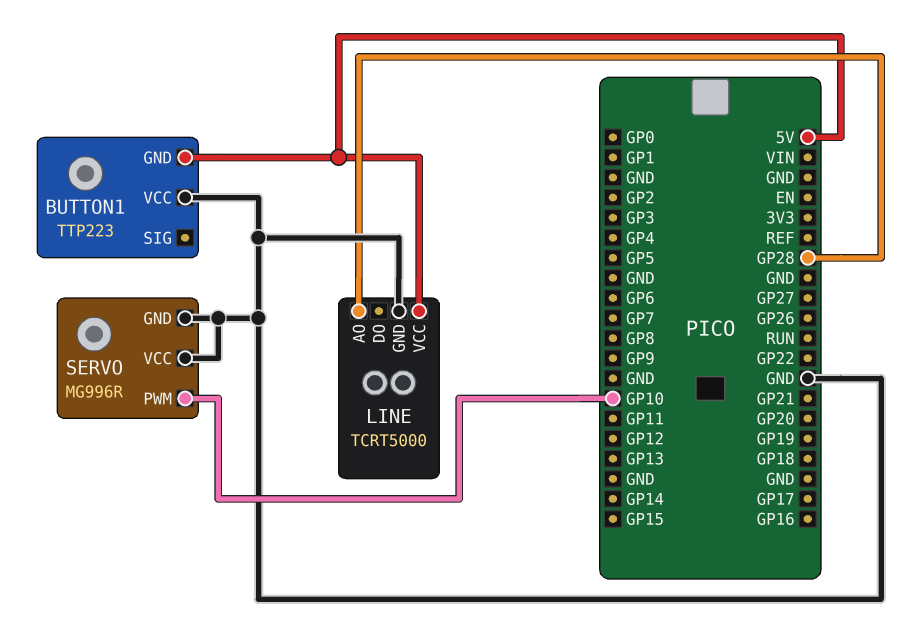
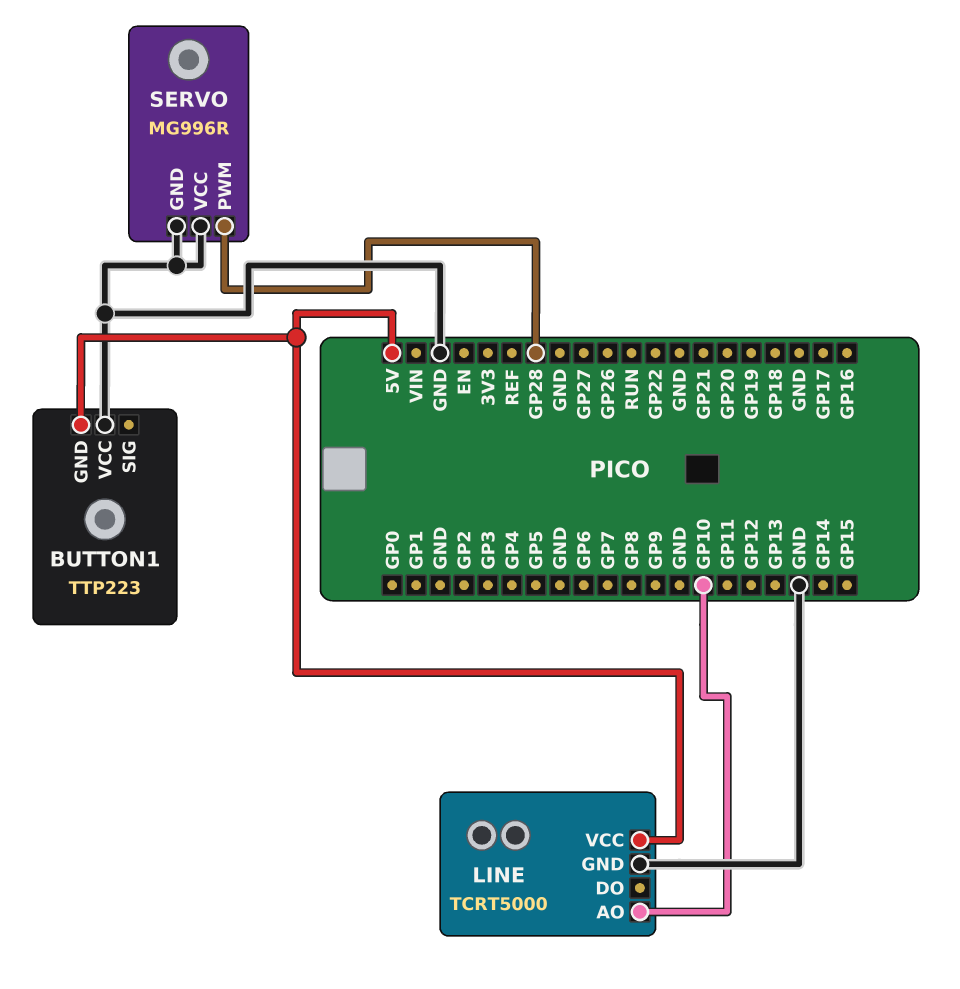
LINE pin AO: GP28 -> GP10
SERVO pin PWM: GP10 -> GP28

